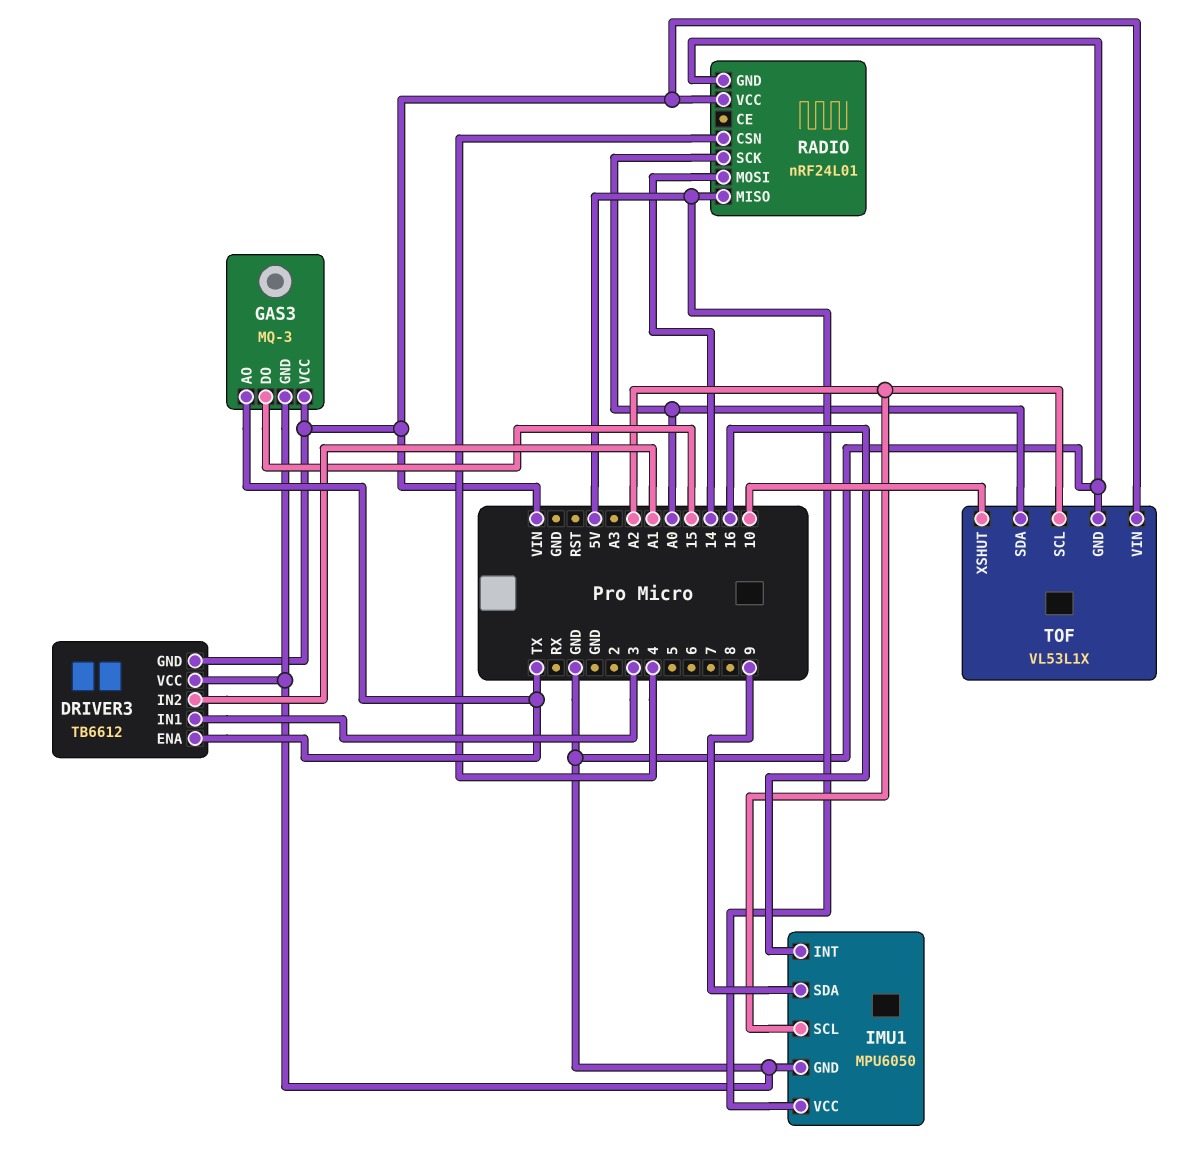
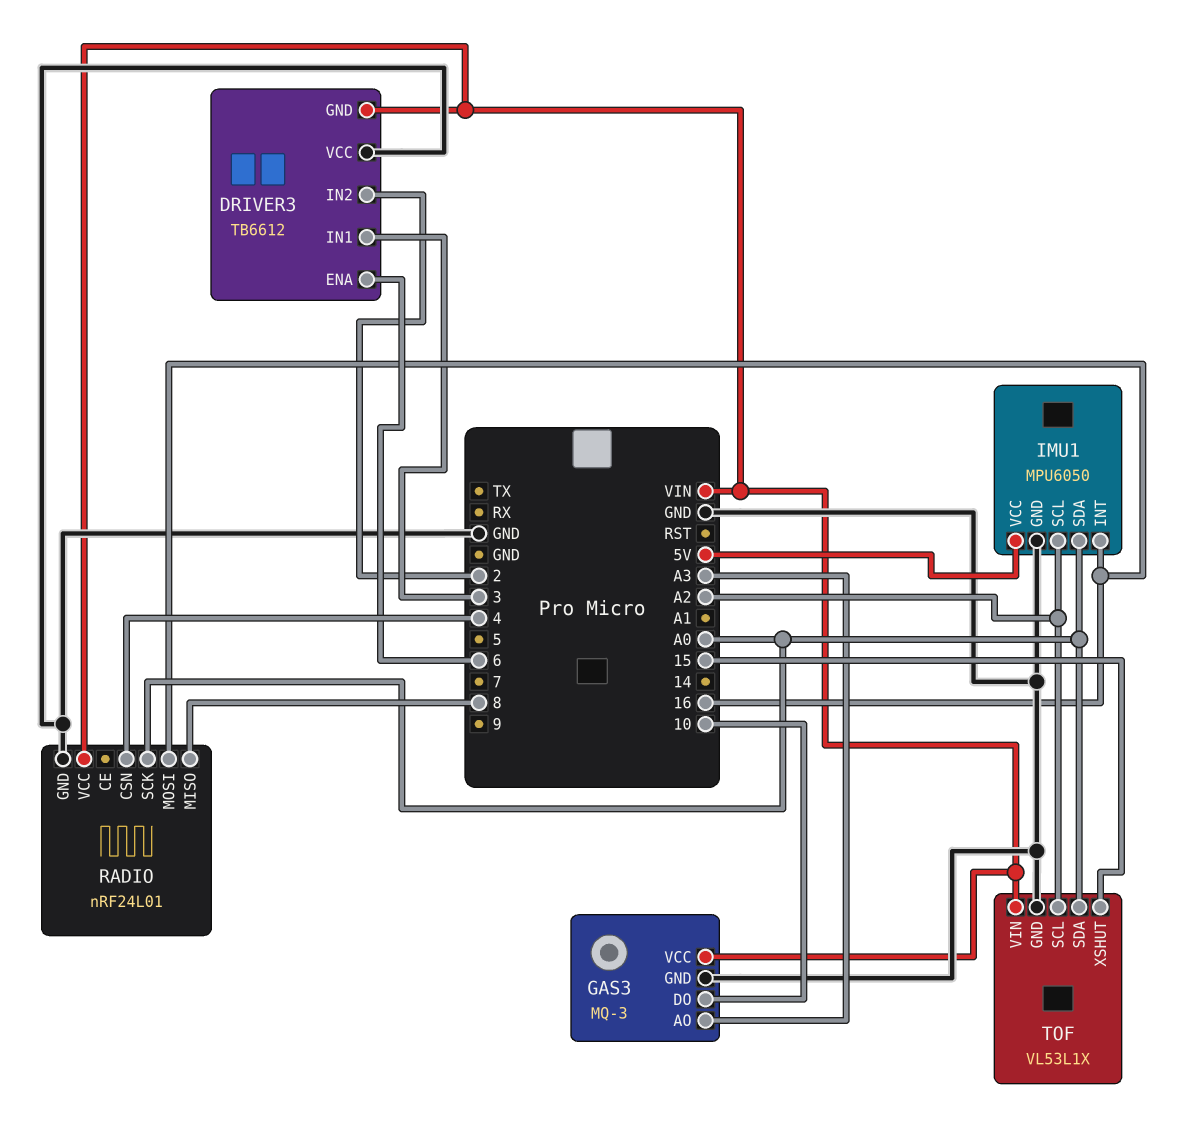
DRIVER3 pin ENA: TX -> 6
DRIVER3 pin IN2: A1 -> 2
GAS3 pin AO: TX -> A3
GAS3 pin DO: 15 -> 10
IMU1 pin SDA: 9 -> A0
RADIO pin MISO: 5V -> 8
RADIO pin MOSI: 14 -> 16
TOF pin XSHUT: 10 -> 15

